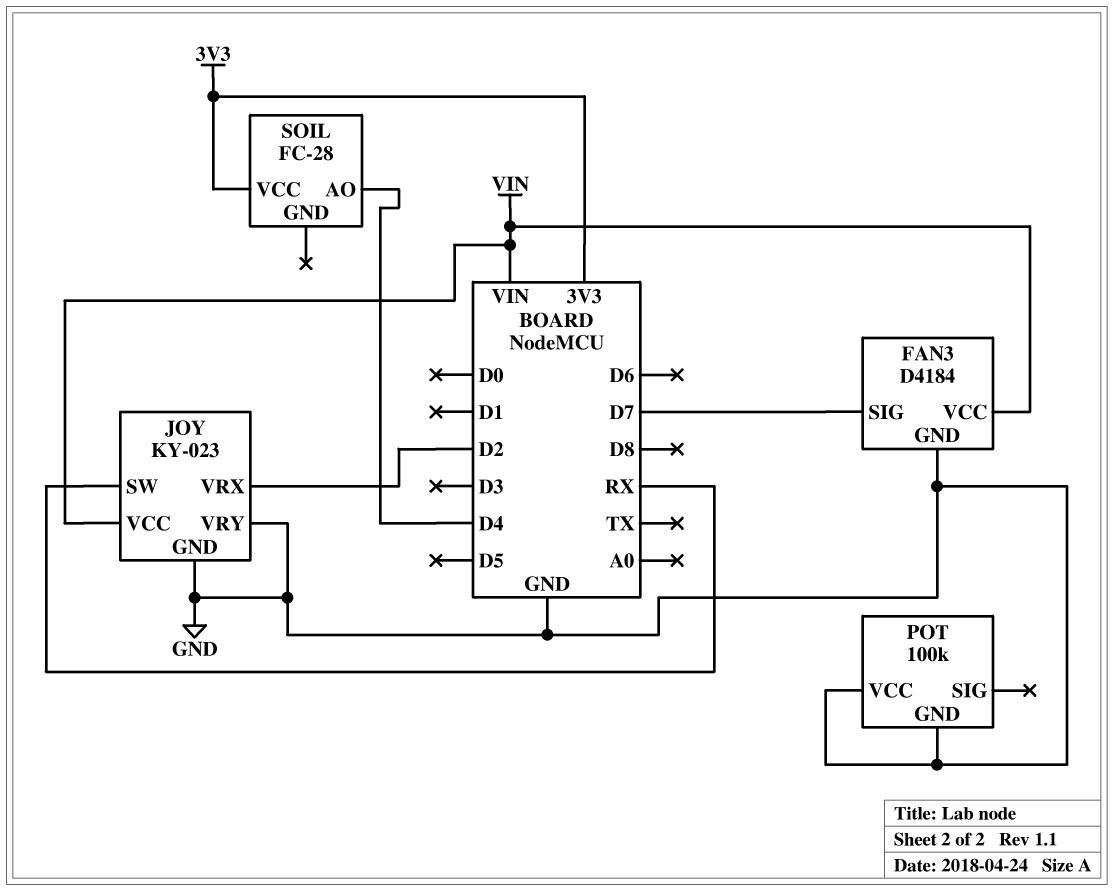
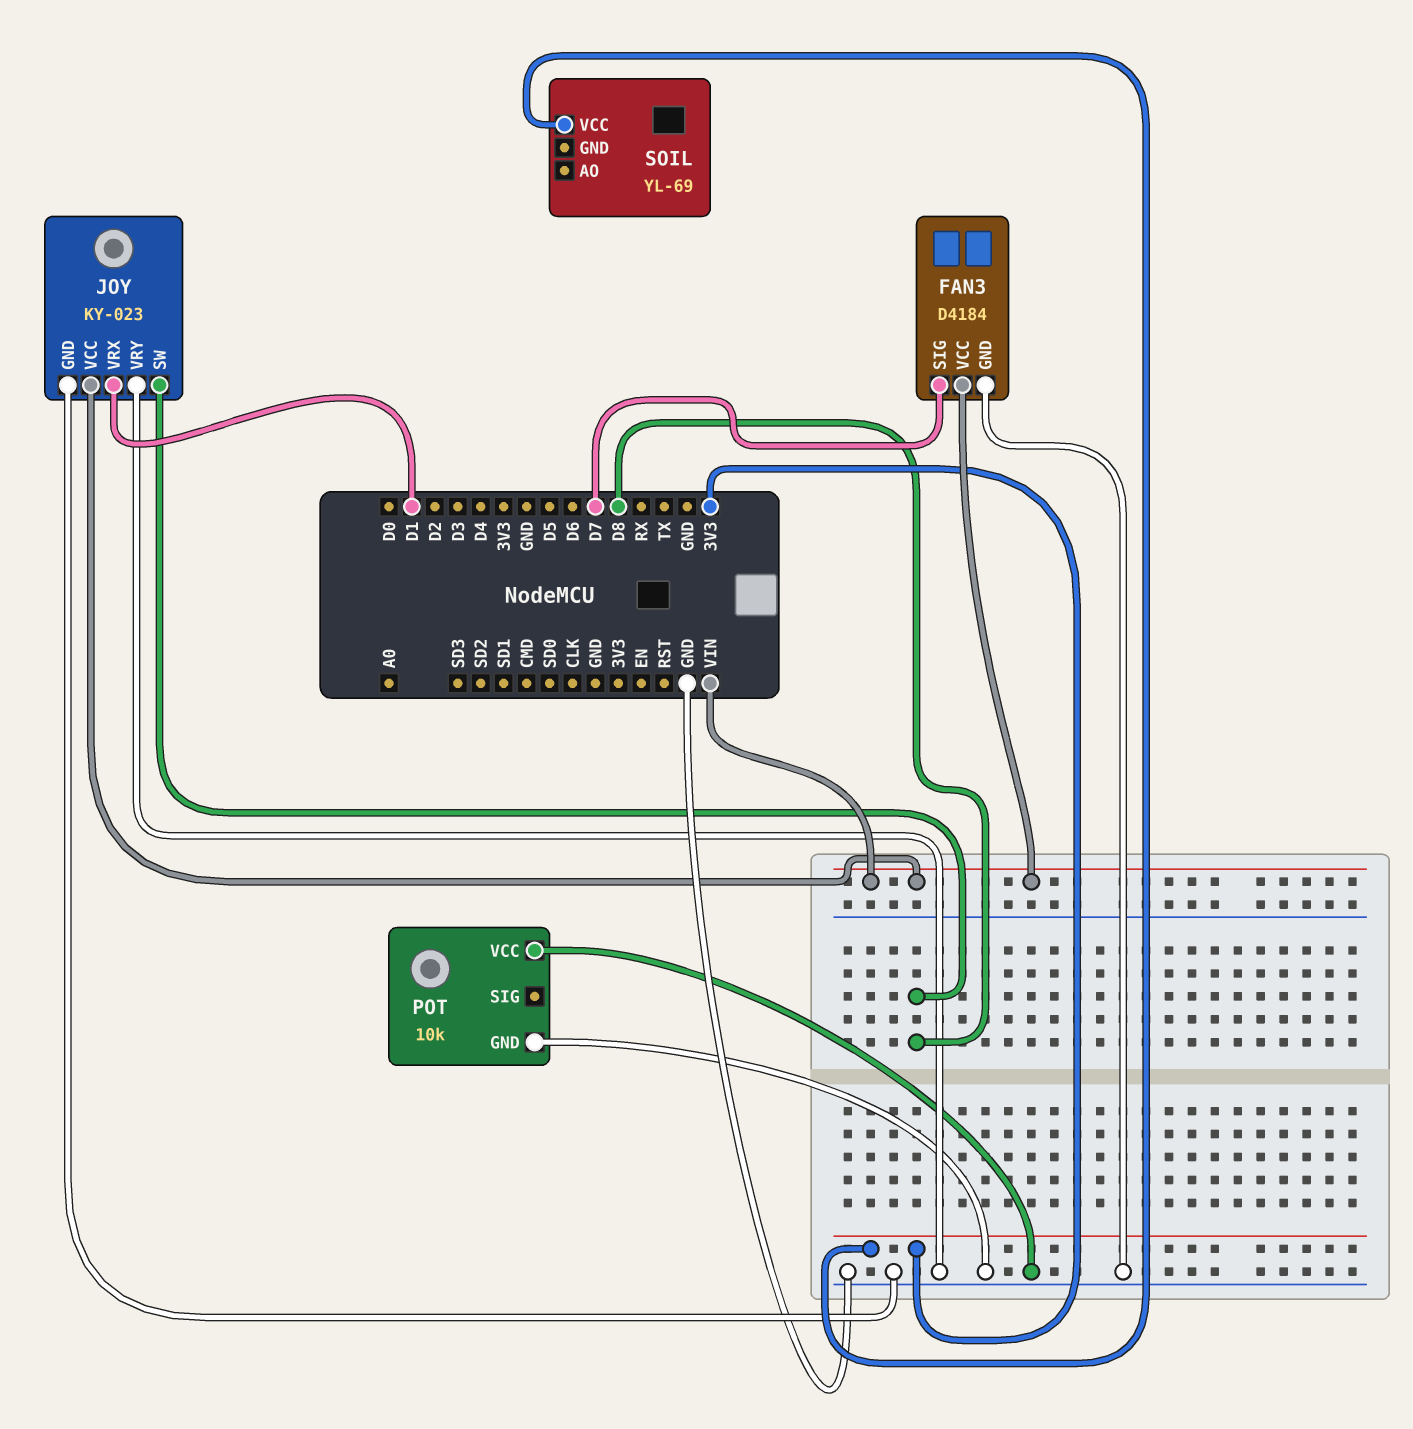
JOY pin SW: RX -> D8
JOY pin VRX: D2 -> D1
POT: 100k -> 10k
SOIL: FC-28 -> YL-69
SOIL pin AO: D4 -> none

